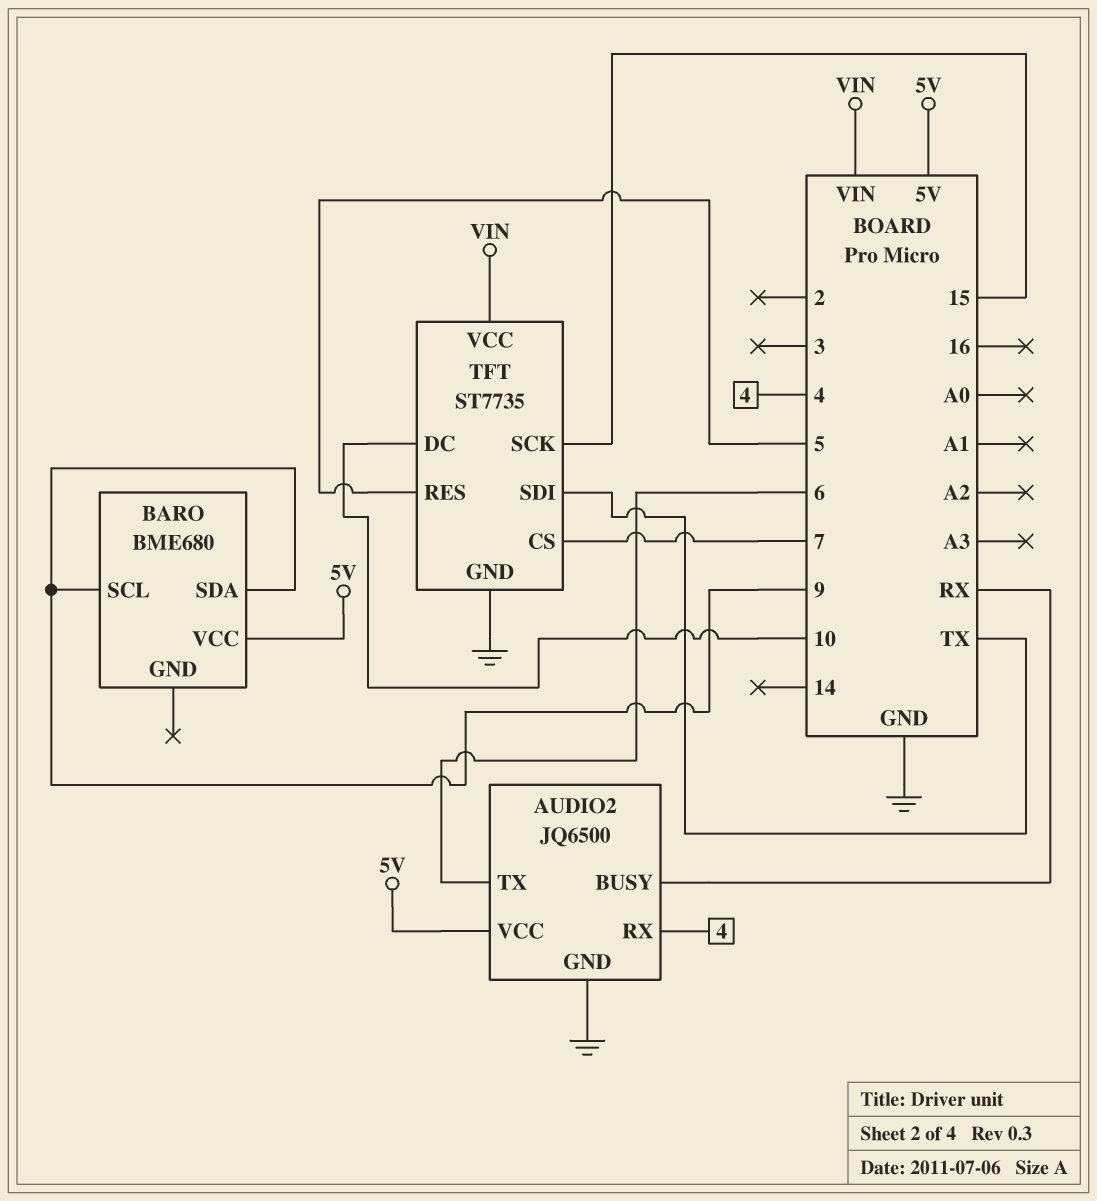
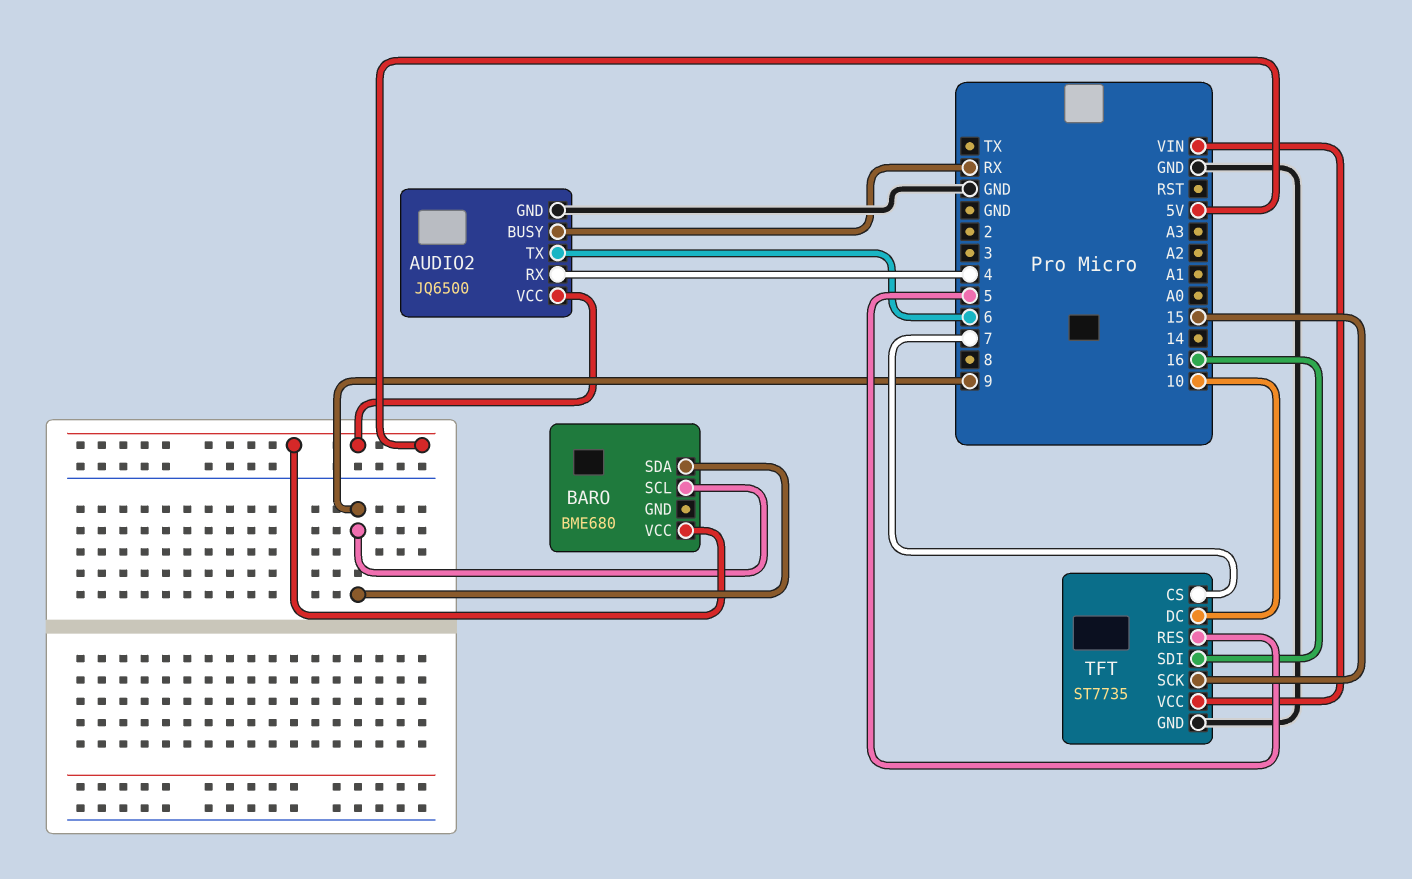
TFT pin SDI: TX -> 16

